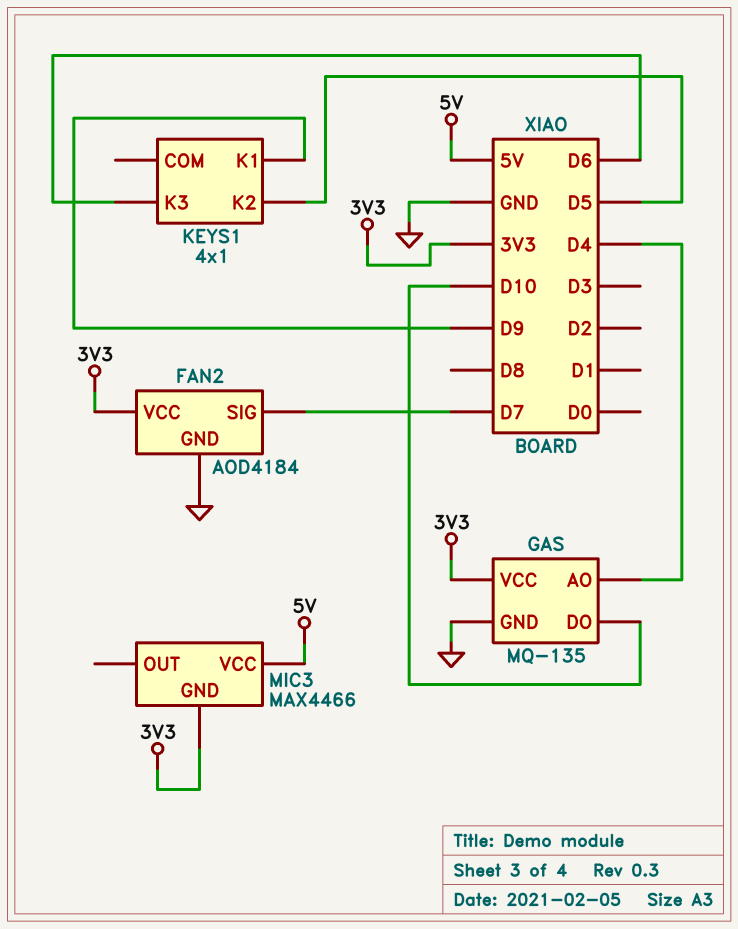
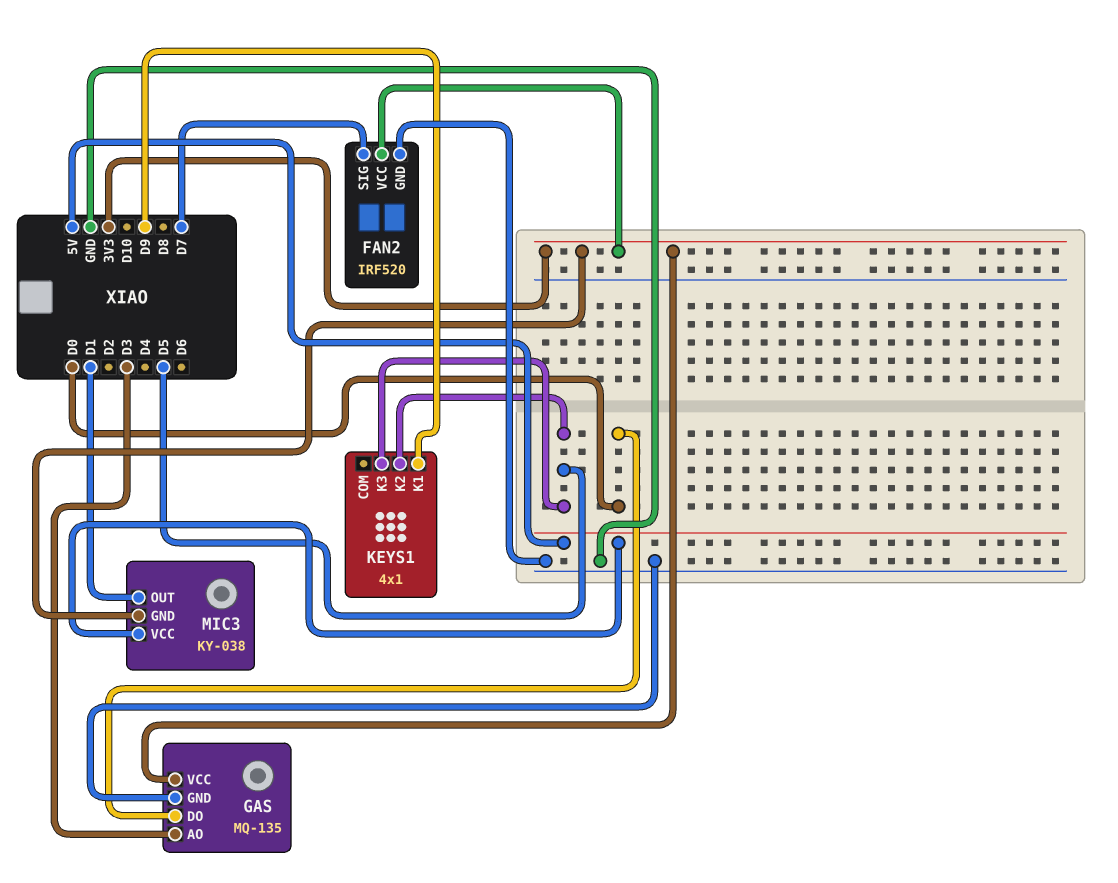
FAN2: AOD4184 -> IRF520
GAS pin AO: D4 -> D3
GAS pin DO: D10 -> D0
KEYS1 pin K3: D6 -> D5
MIC3: MAX4466 -> KY-038
MIC3 pin OUT: none -> D1

